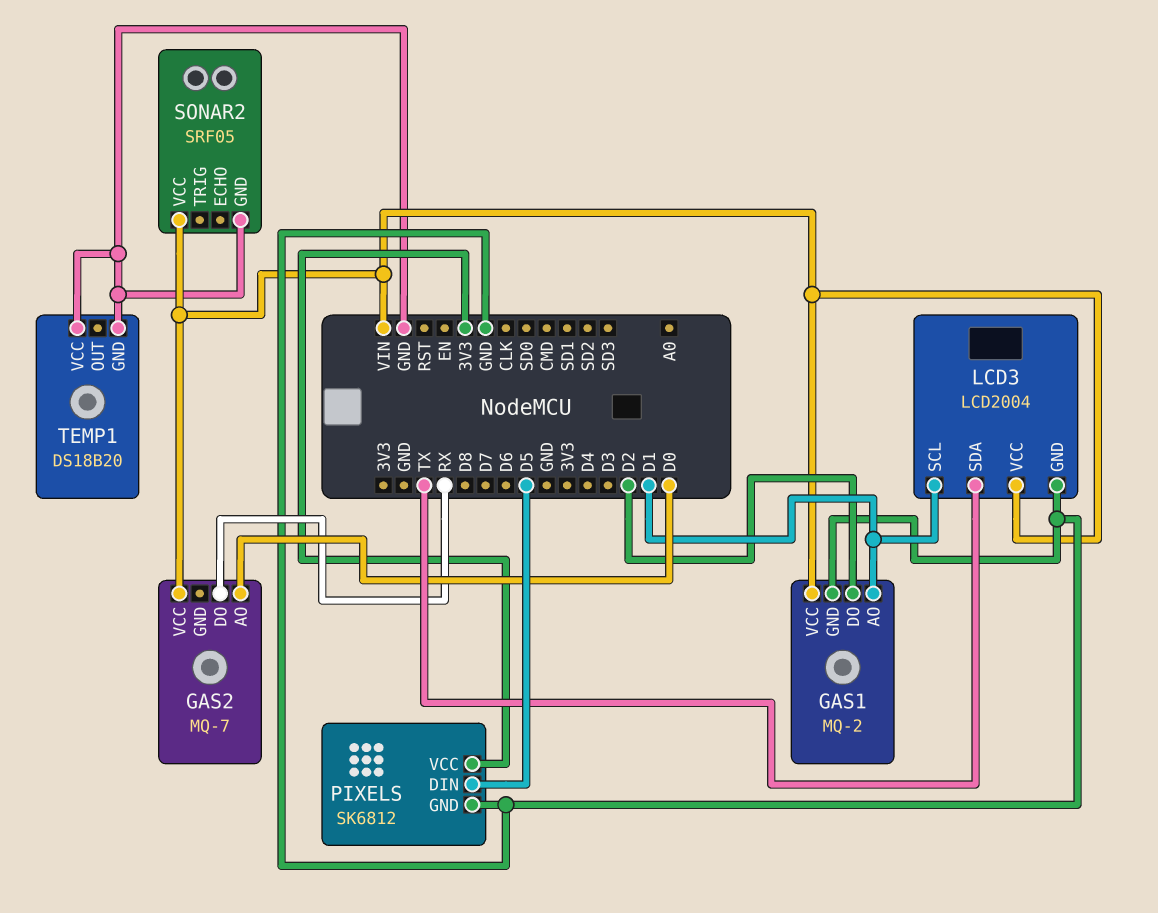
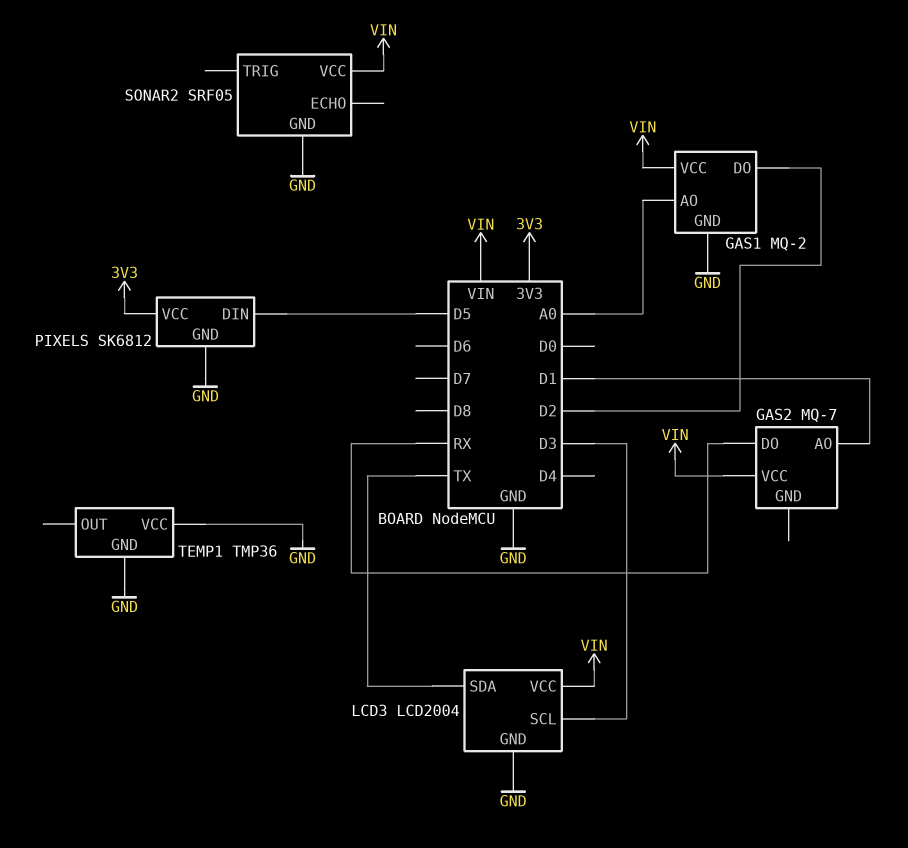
GAS1 pin AO: D1 -> A0
GAS2 pin AO: D0 -> D1
LCD3 pin SCL: D1 -> D3
TEMP1: DS18B20 -> TMP36

